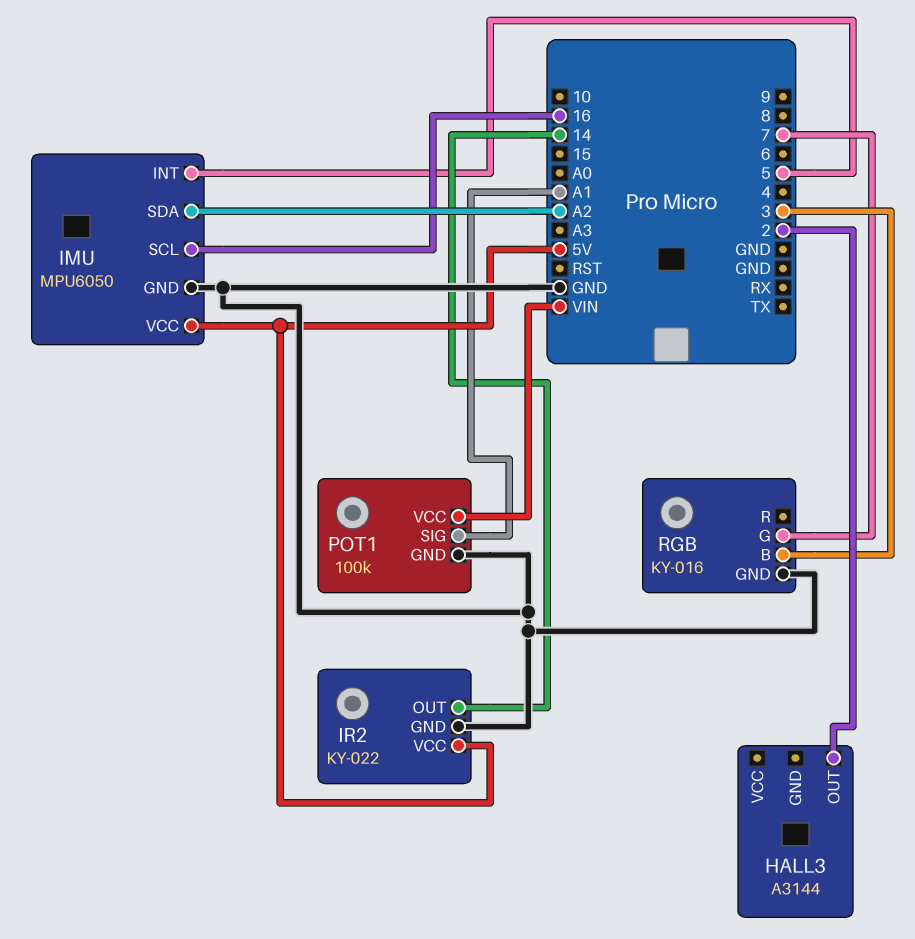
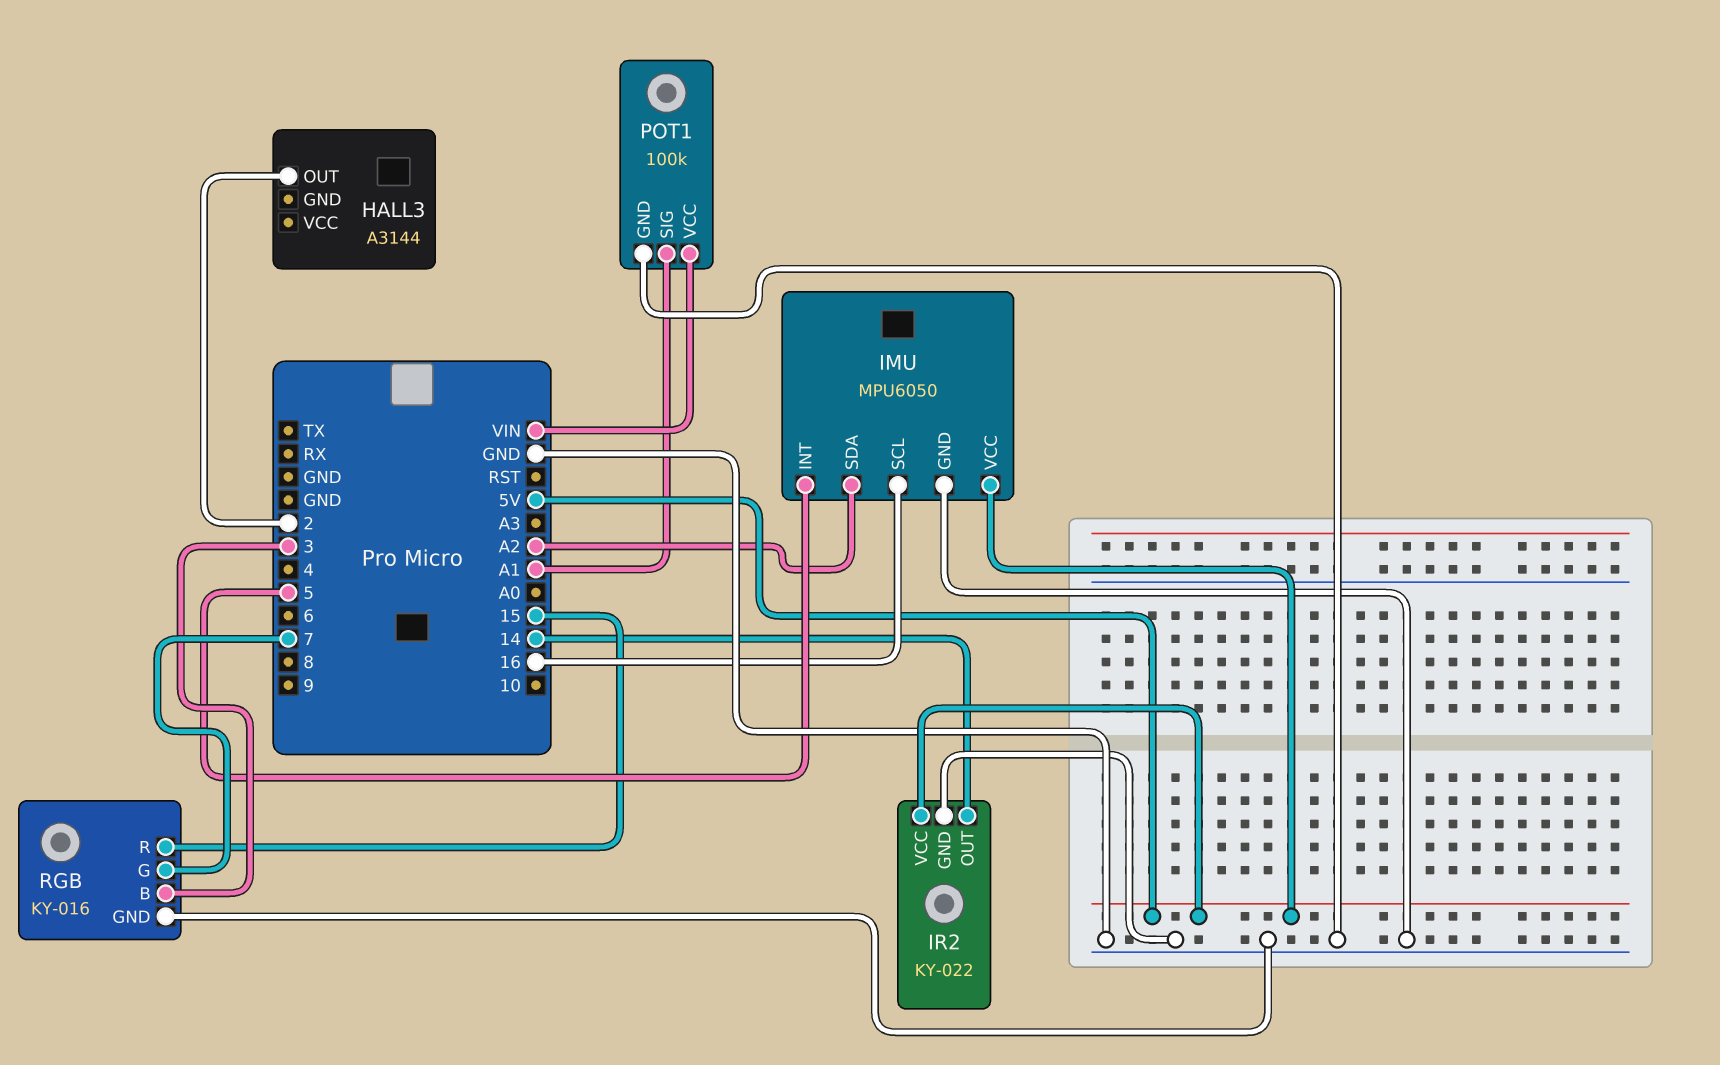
RGB pin R: none -> 15

